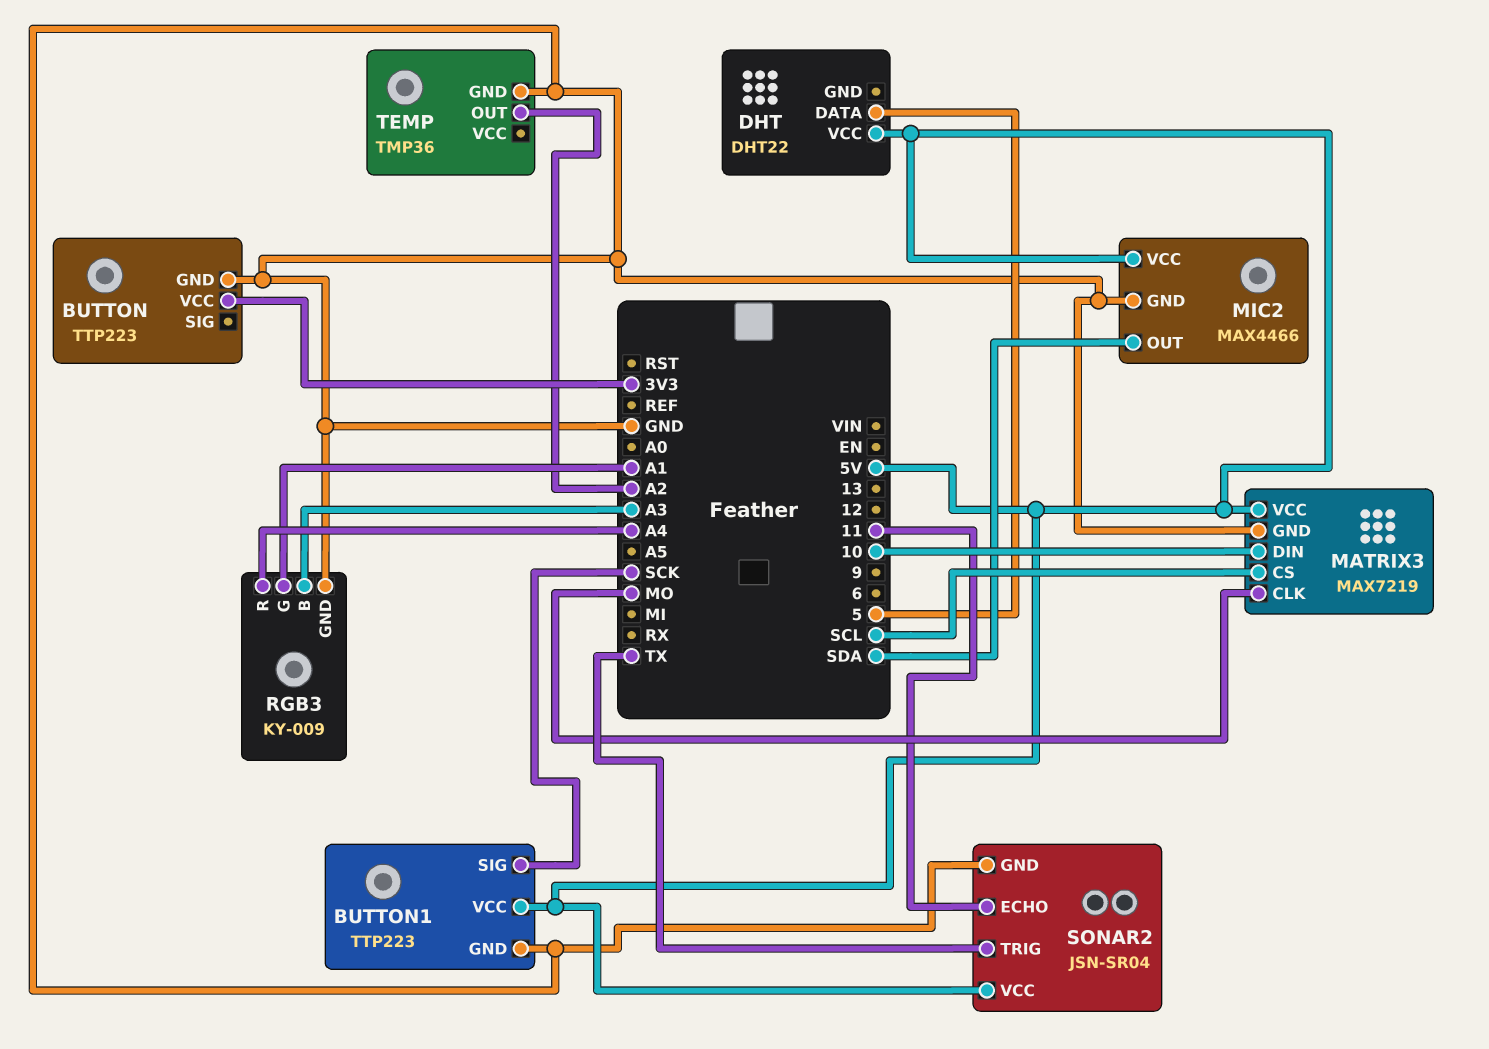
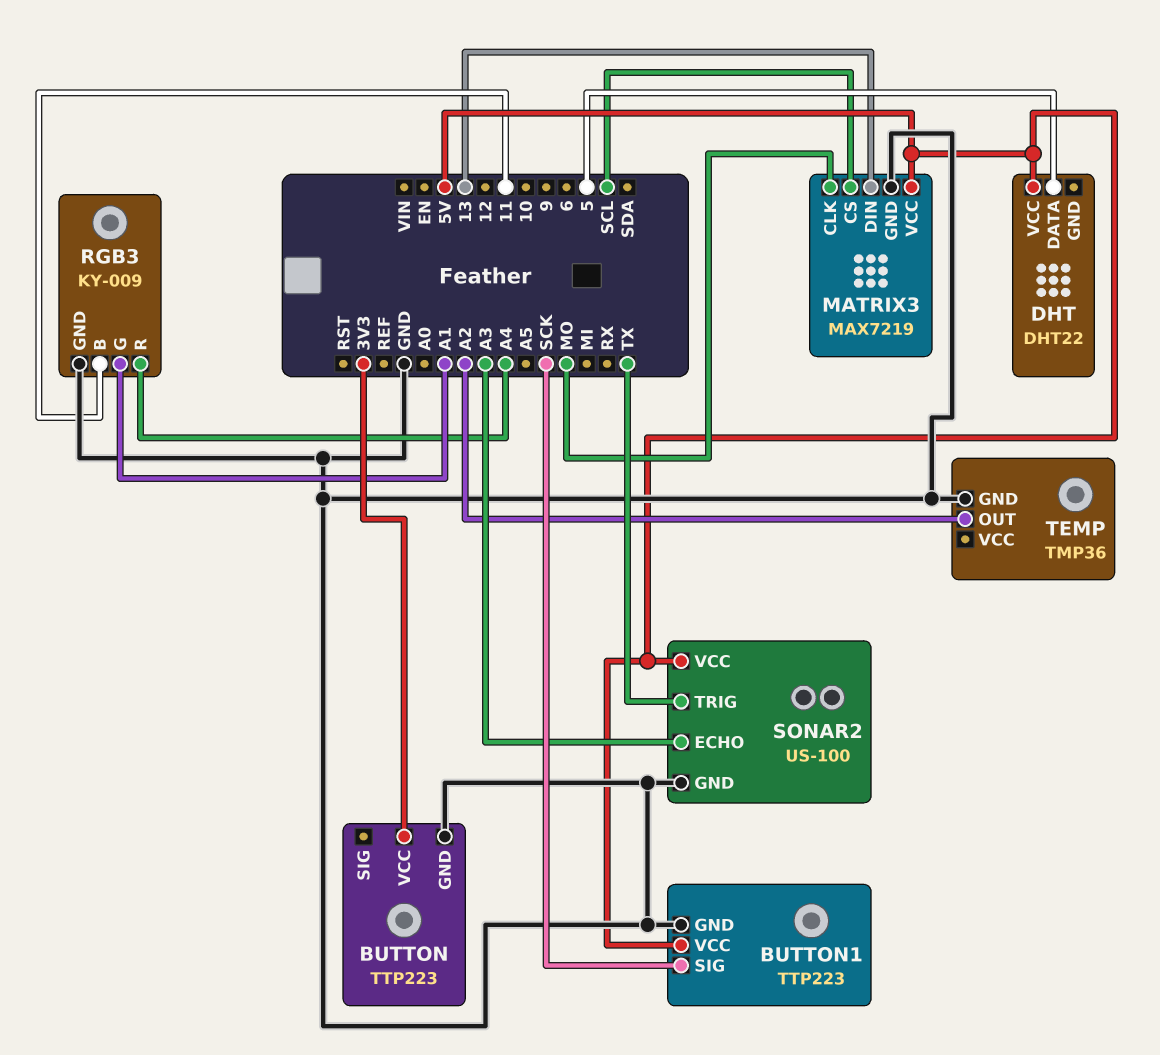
MATRIX3 pin DIN: 10 -> 13
MIC2: MAX4466 -> none
MIC2 pin GND: GND -> none
MIC2 pin OUT: SDA -> none
MIC2 pin VCC: 5V -> none
RGB3 pin B: A3 -> 11
SONAR2: JSN-SR04 -> US-100
SONAR2 pin ECHO: 11 -> A3

